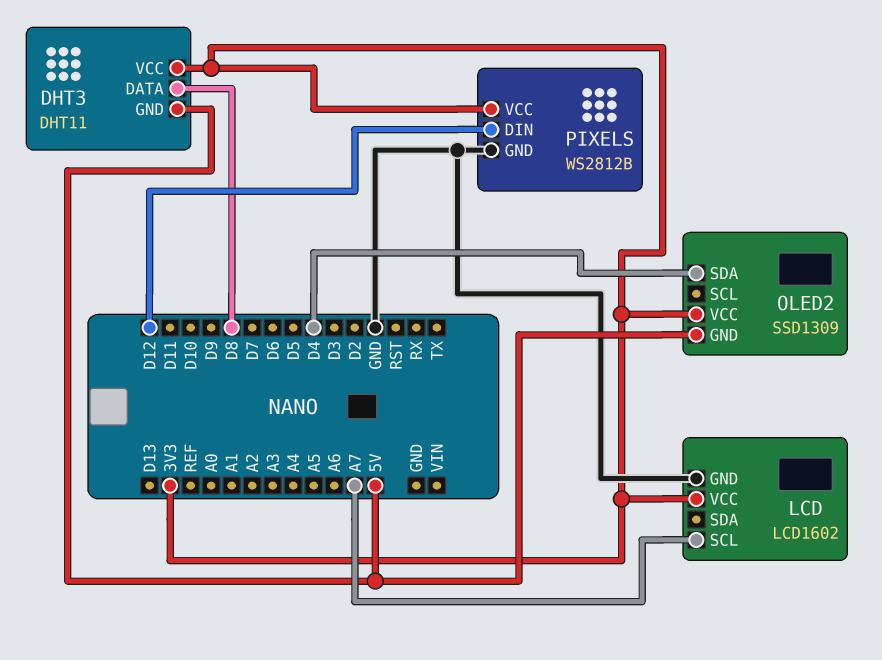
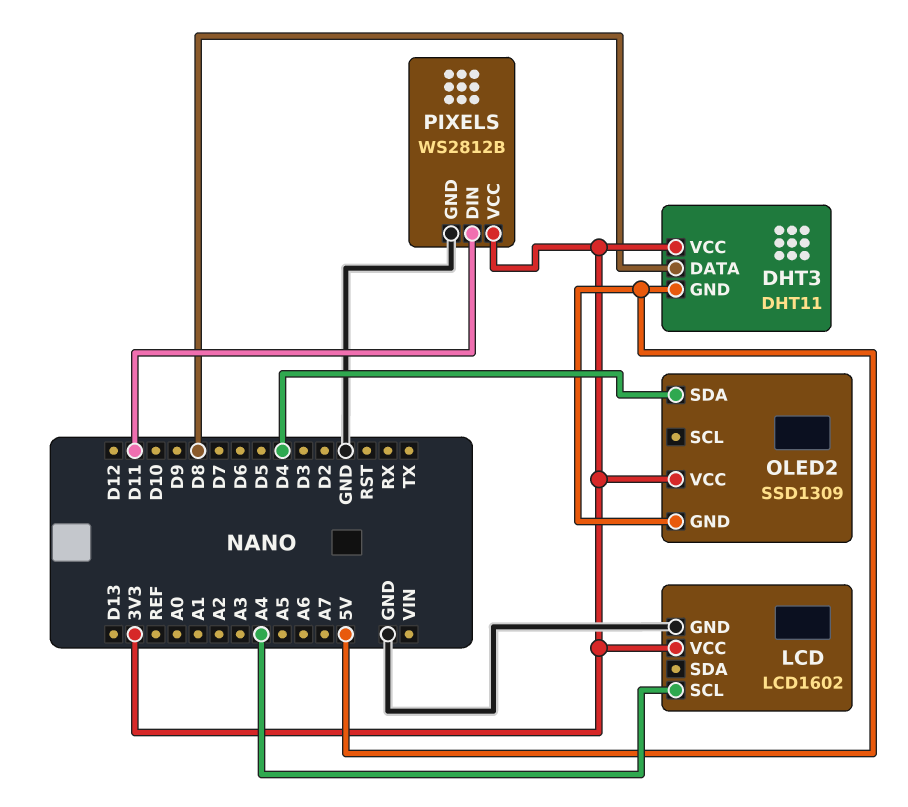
LCD pin SCL: A7 -> A4
PIXELS pin DIN: D12 -> D11

